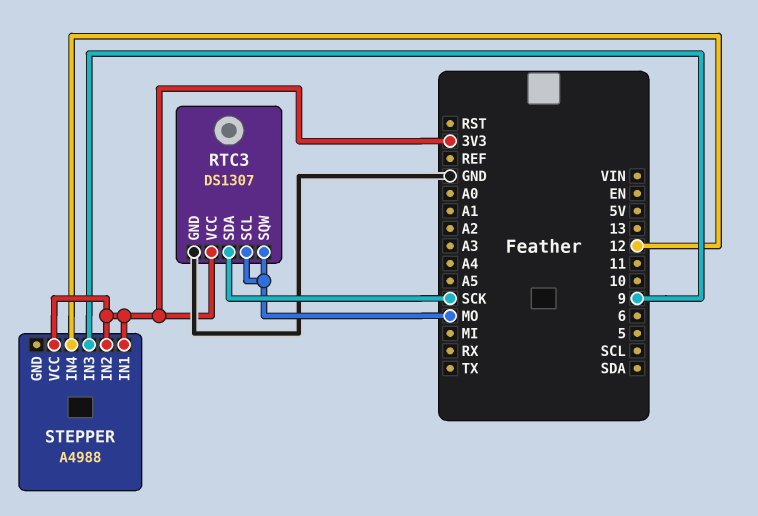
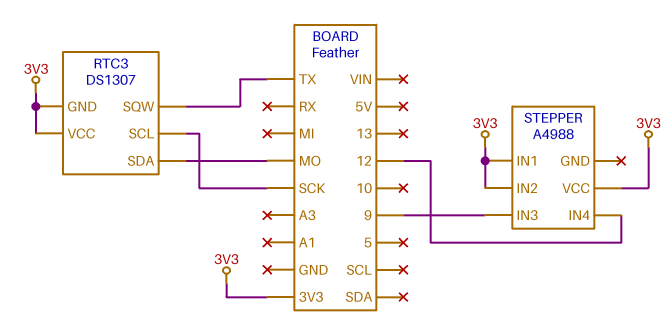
RTC3 pin GND: GND -> 3V3
RTC3 pin SCL: MO -> SCK
RTC3 pin SDA: SCK -> MO
RTC3 pin SQW: MO -> TX

